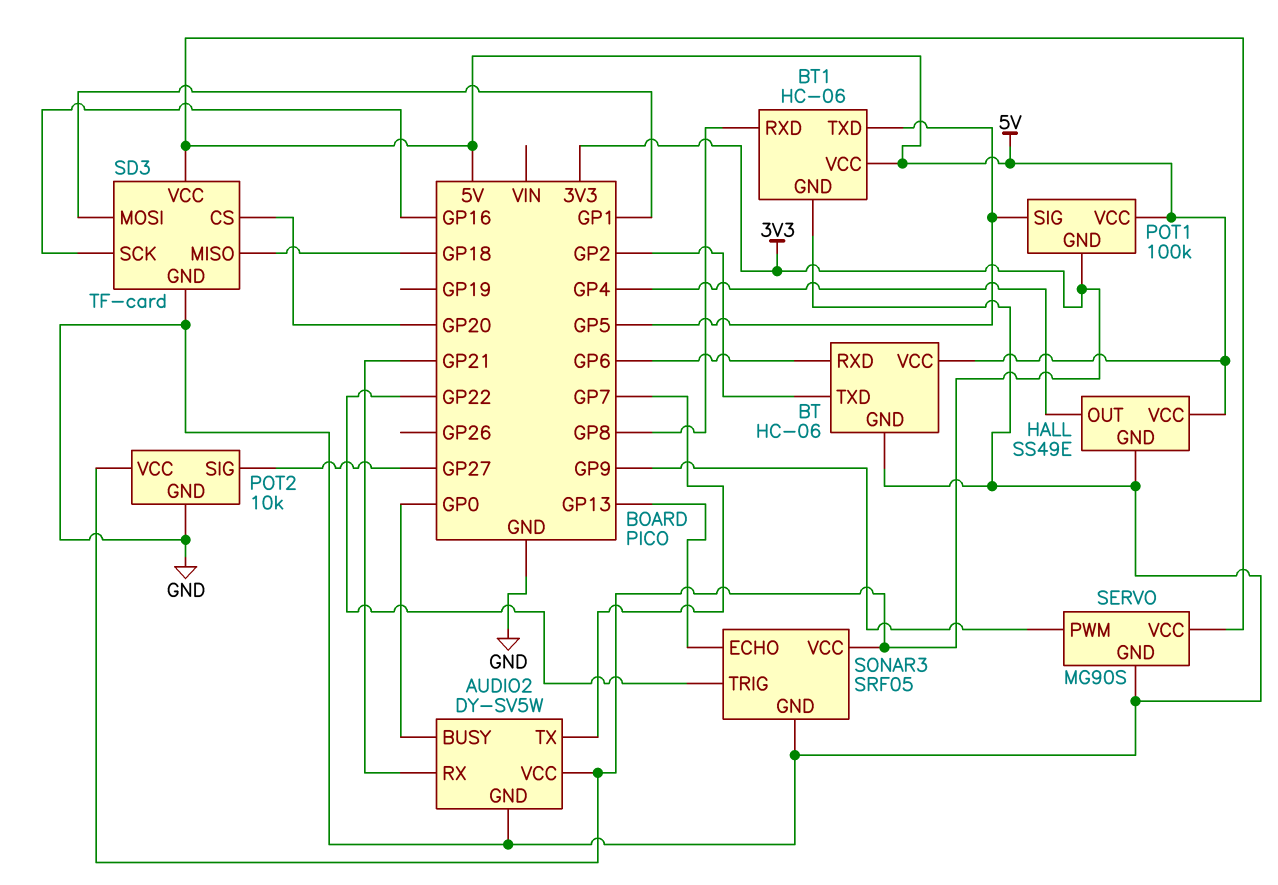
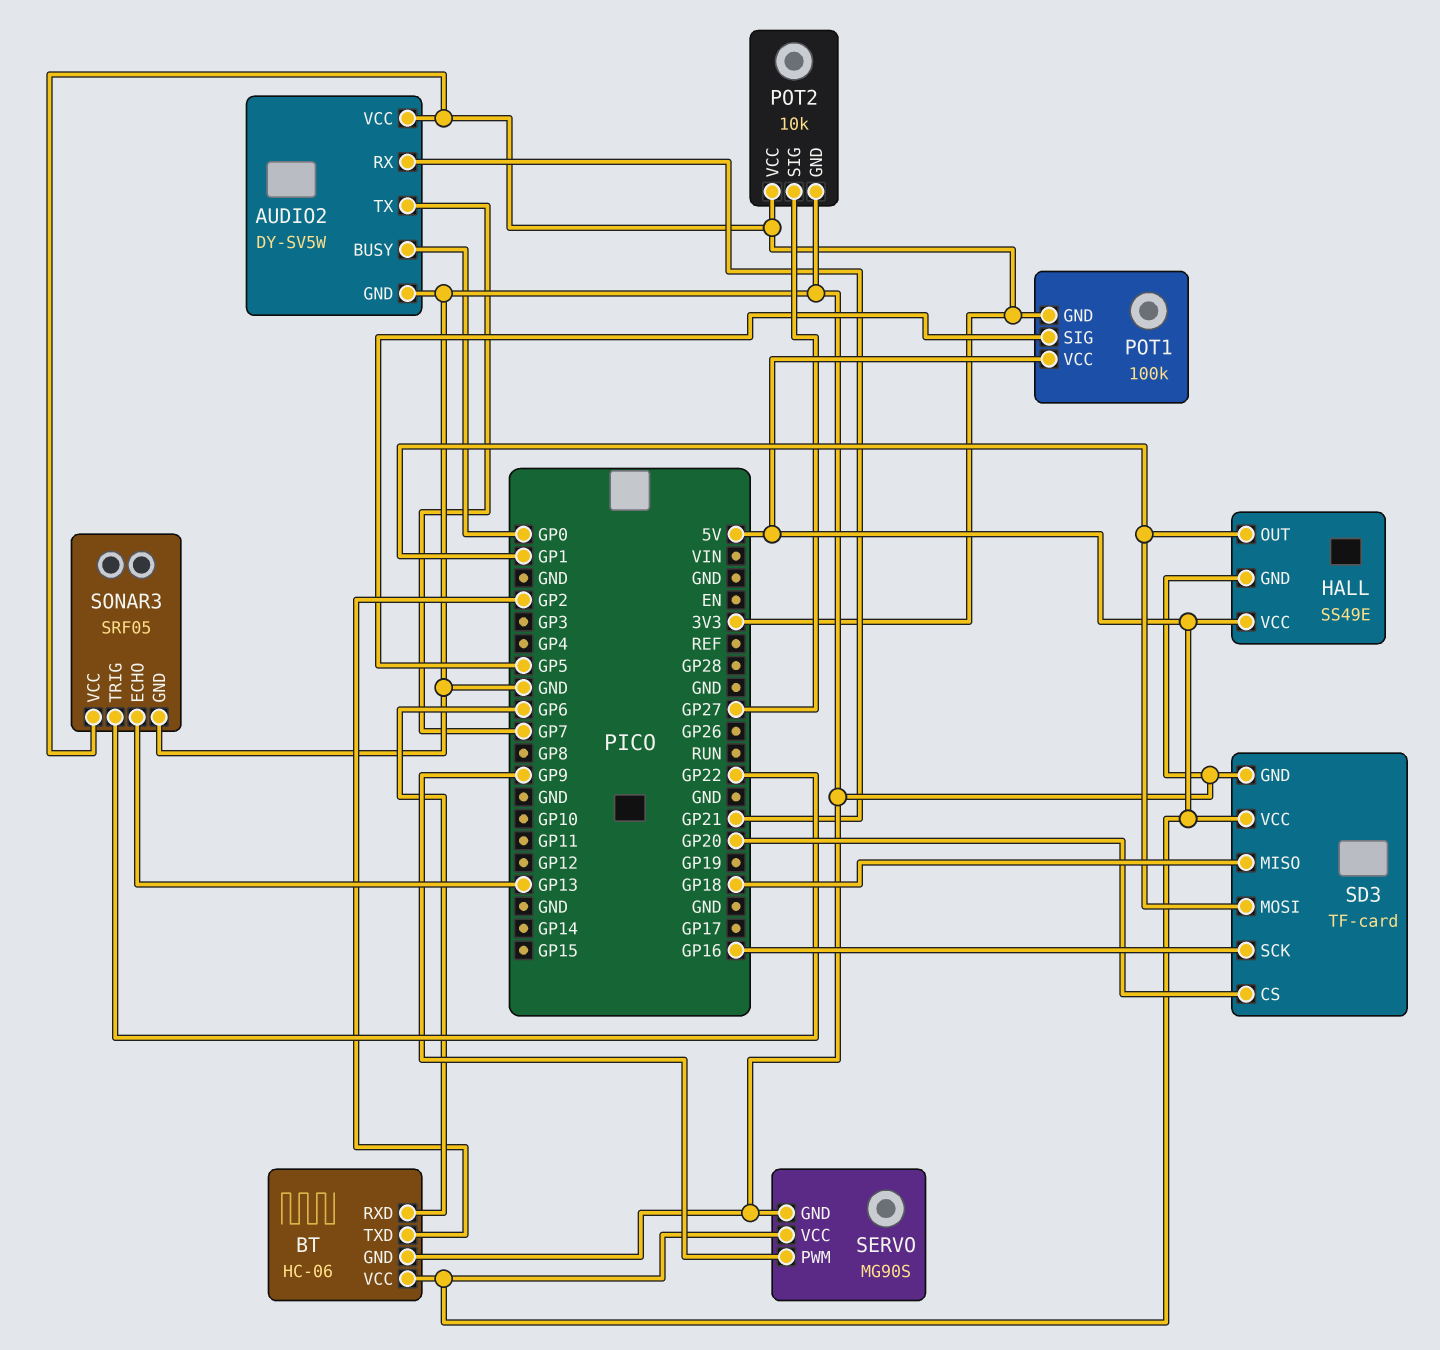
BT1: HC-06 -> none
BT1 pin GND: GND -> none
BT1 pin RXD: GP8 -> none
BT1 pin TXD: GP5 -> none
BT1 pin VCC: 5V -> none
HALL pin OUT: GP4 -> GP1

